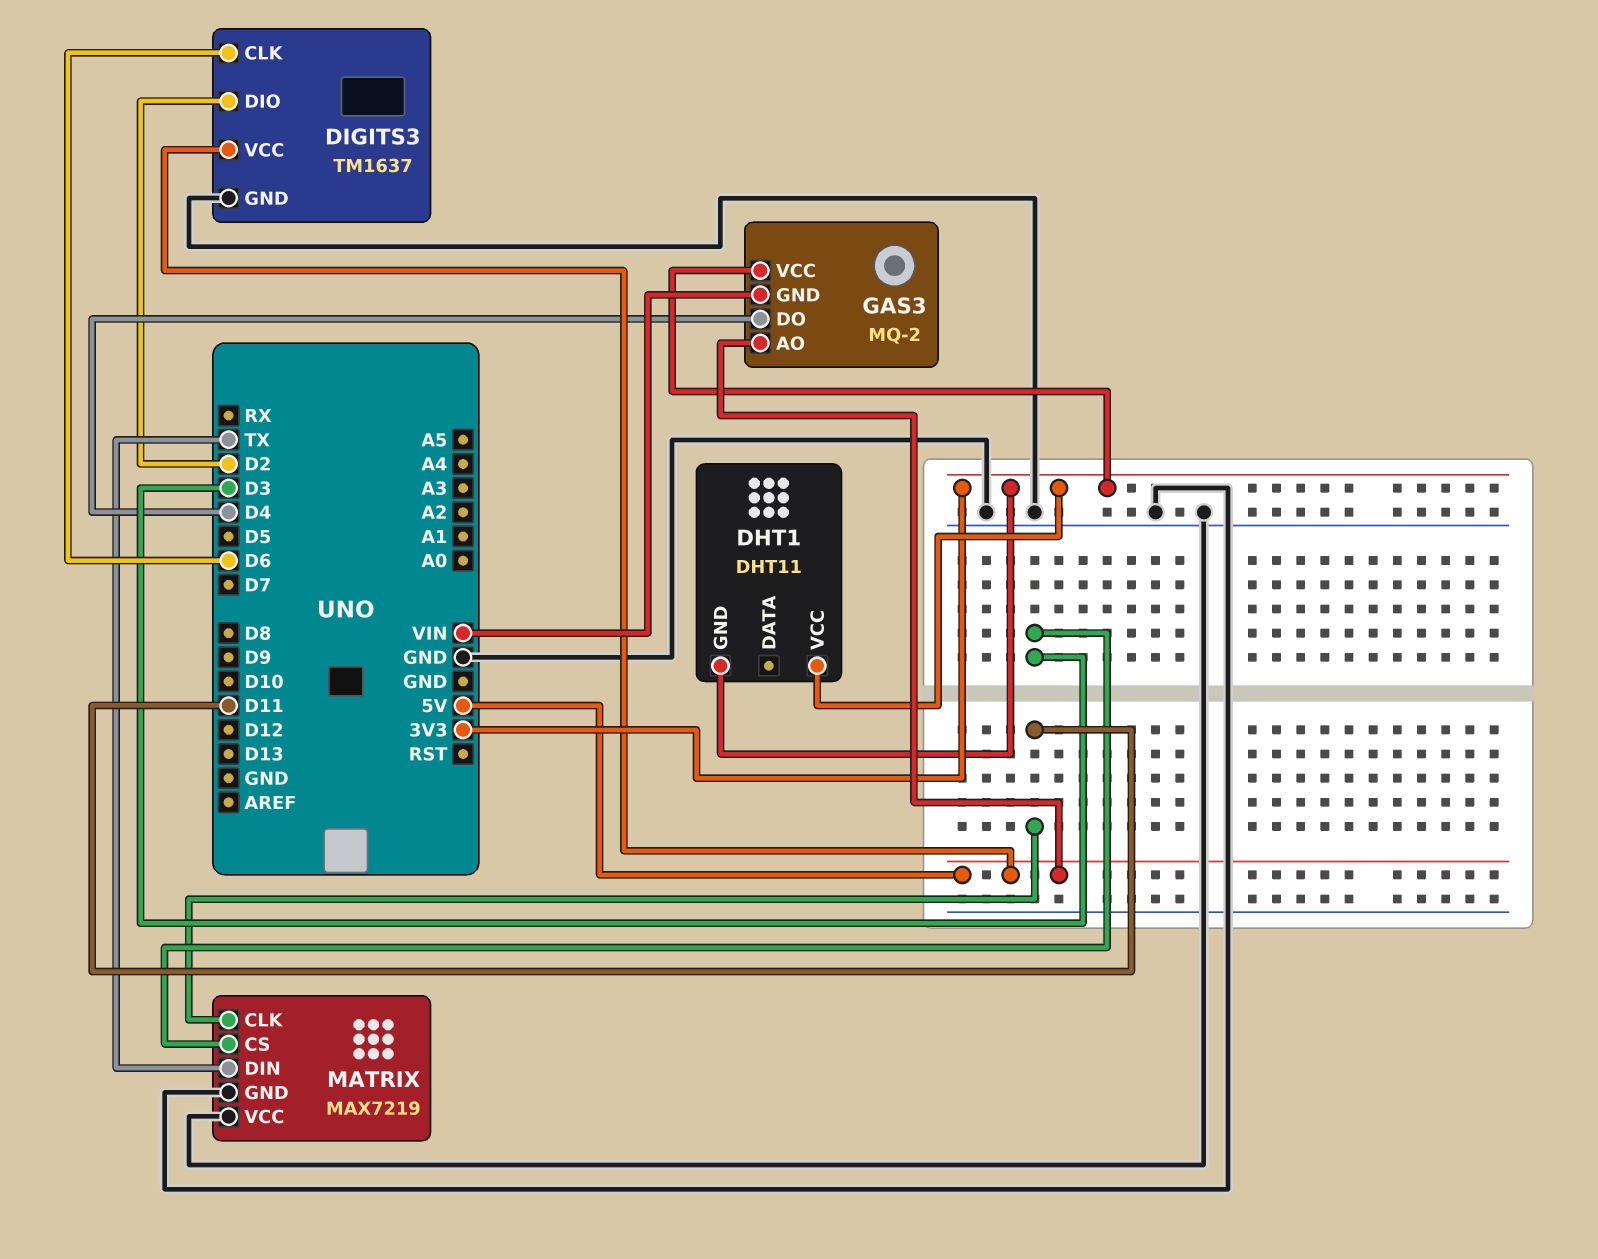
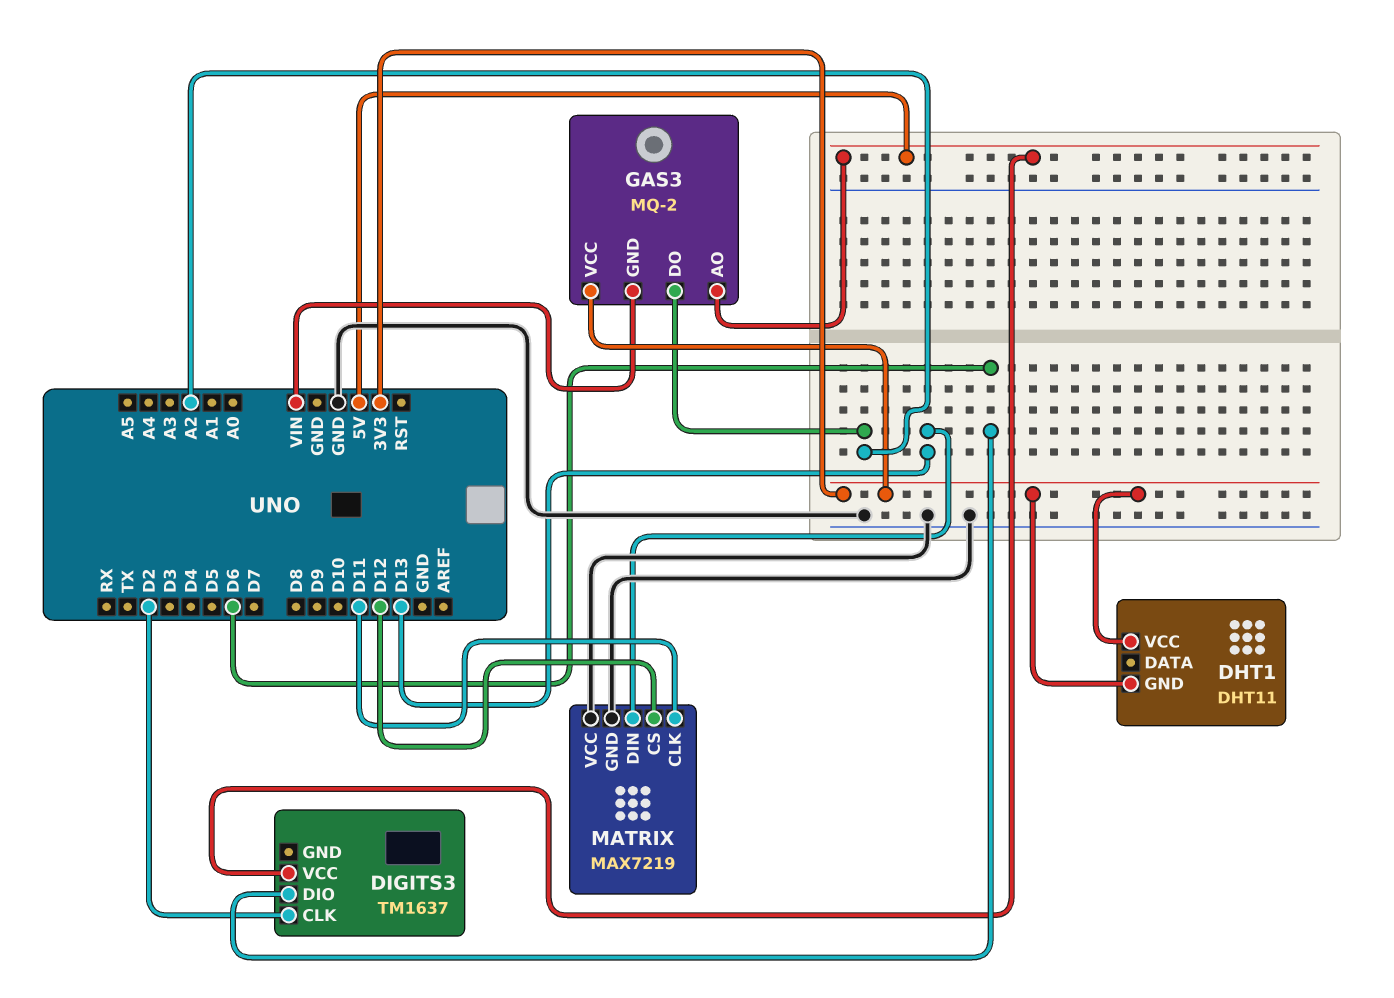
DIGITS3 pin CLK: D6 -> D2
DIGITS3 pin DIO: D2 -> D6
DIGITS3 pin GND: GND -> none
GAS3 pin DO: D4 -> A2
MATRIX pin CS: D3 -> D12
MATRIX pin DIN: TX -> D13

